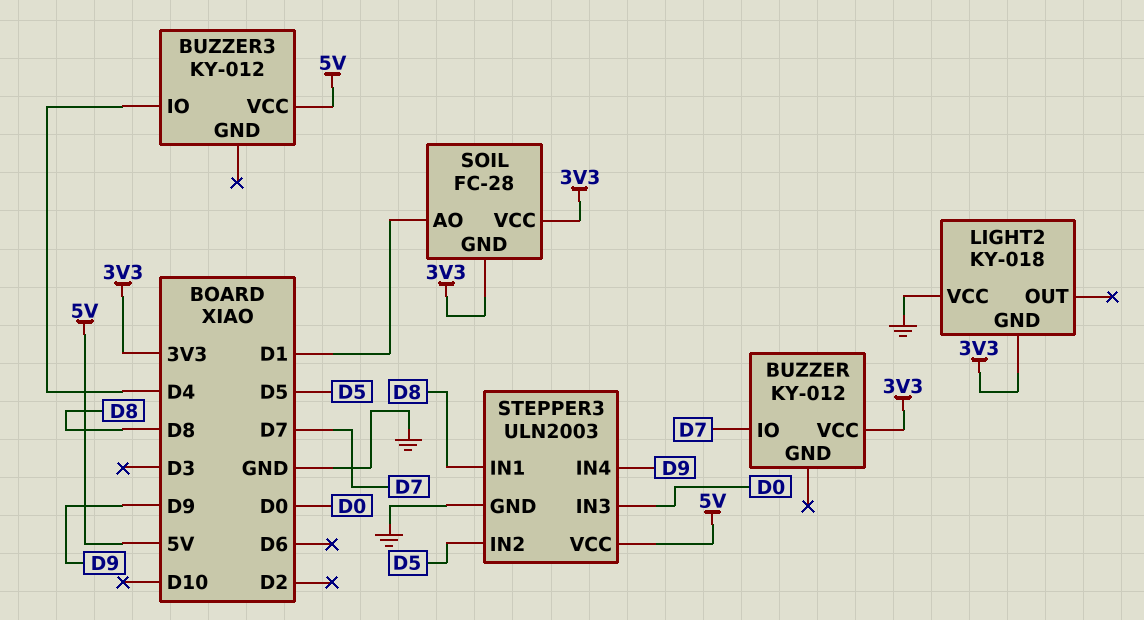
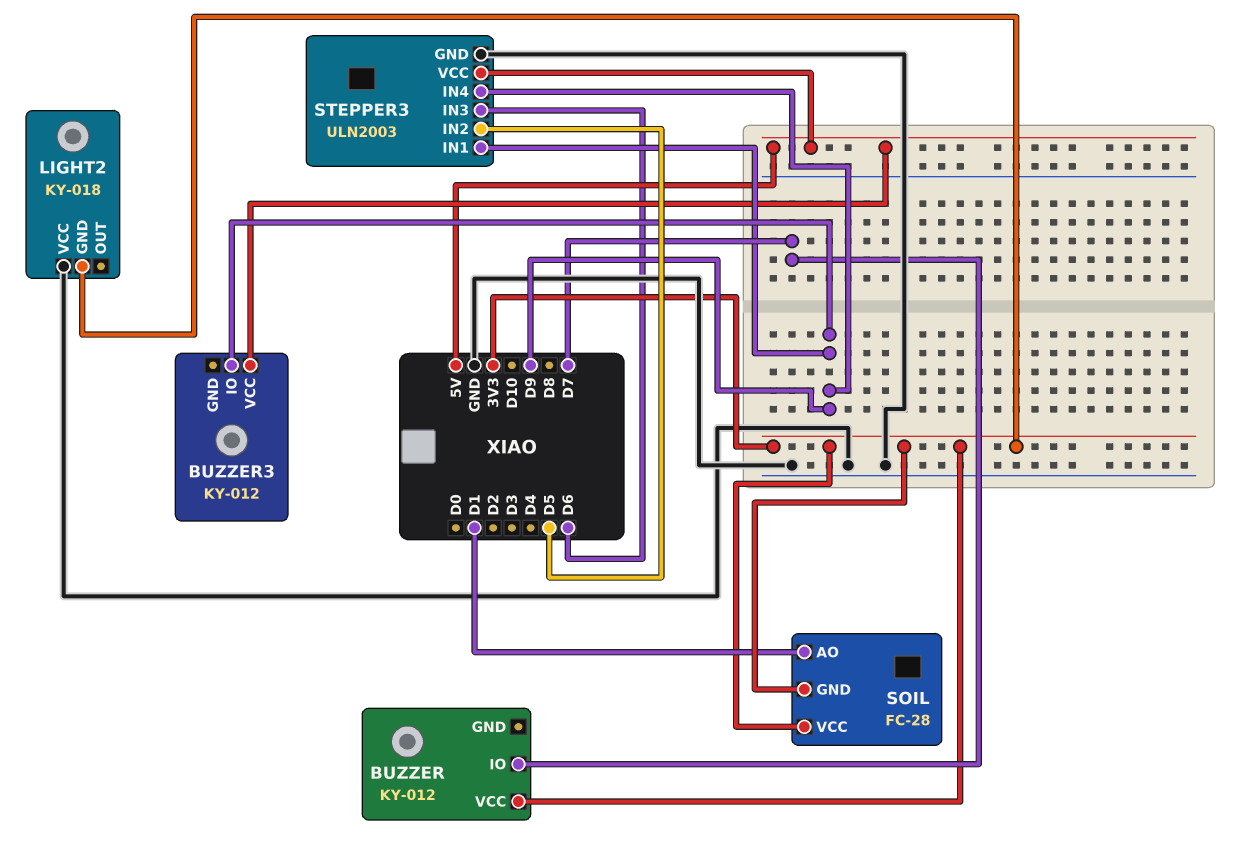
BUZZER3 pin IO: D4 -> D9
STEPPER3 pin IN1: D8 -> D9
STEPPER3 pin IN3: D0 -> D6

